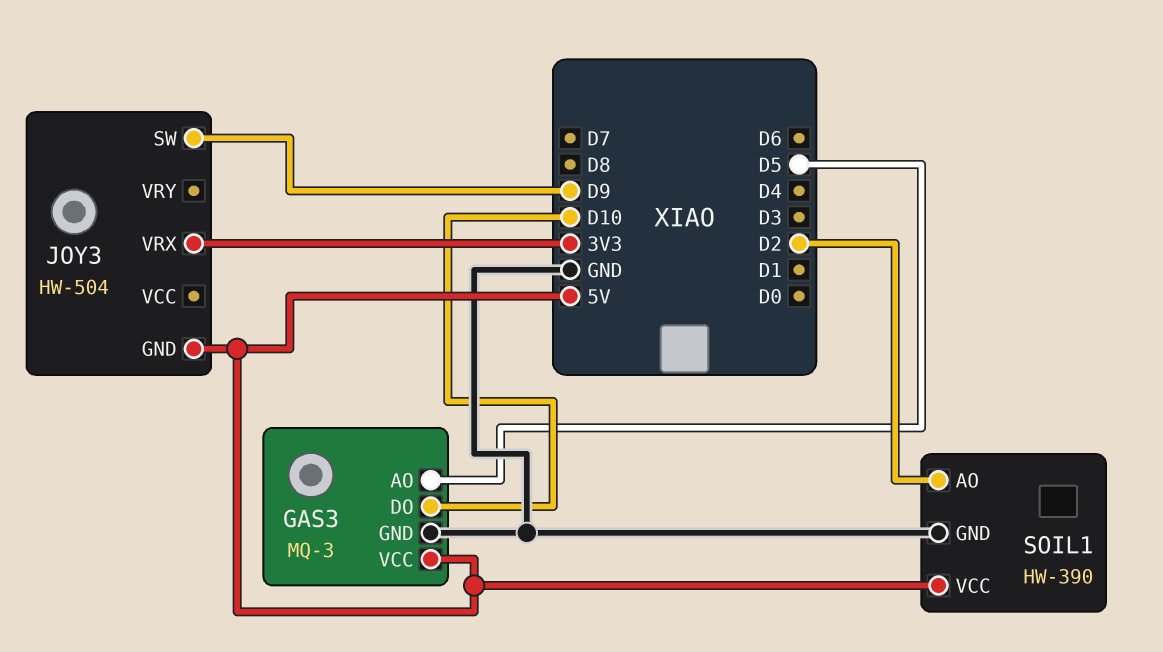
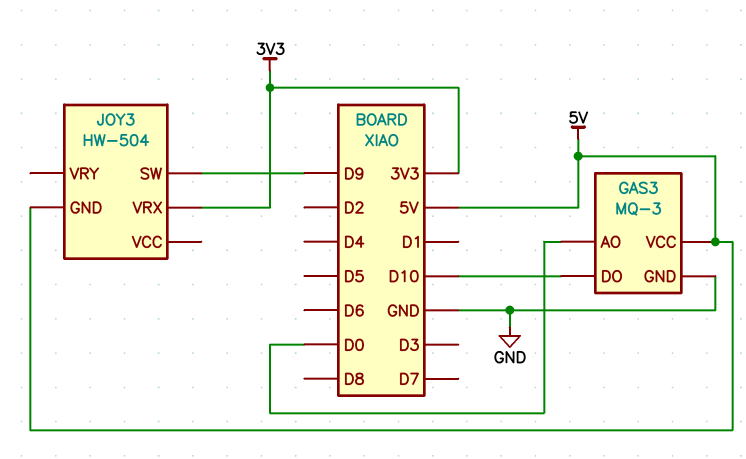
GAS3 pin AO: D5 -> D0
SOIL1: HW-390 -> none
SOIL1 pin AO: D2 -> none
SOIL1 pin GND: GND -> none
SOIL1 pin VCC: 5V -> none

